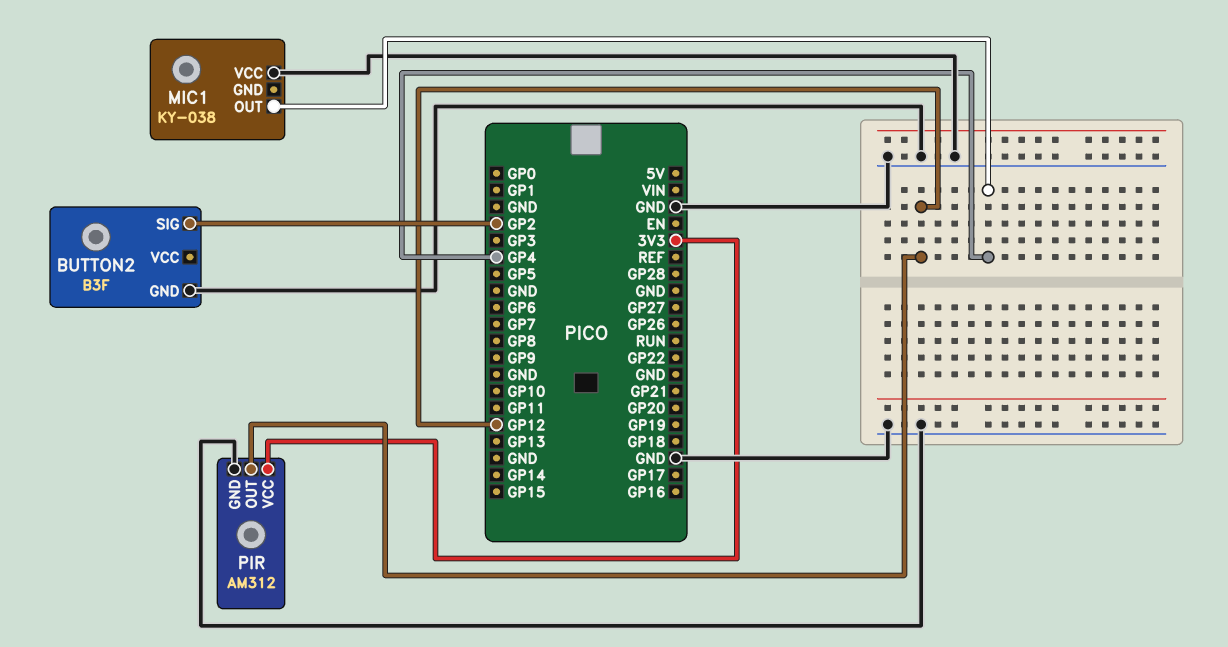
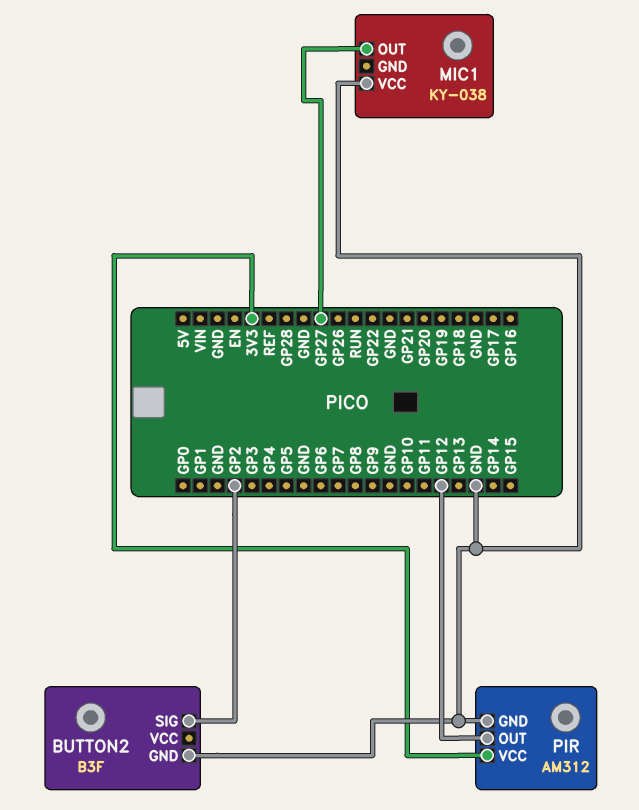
MIC1 pin OUT: GP4 -> GP27

